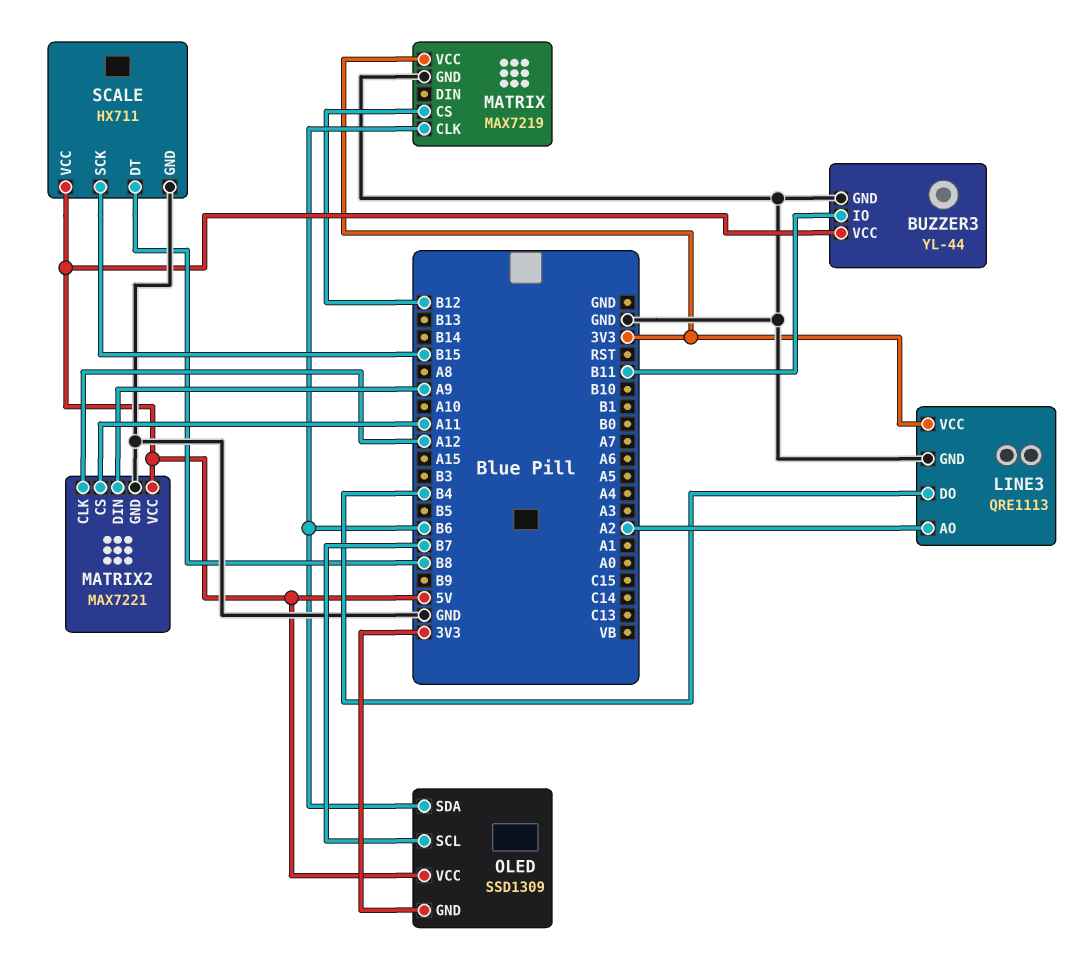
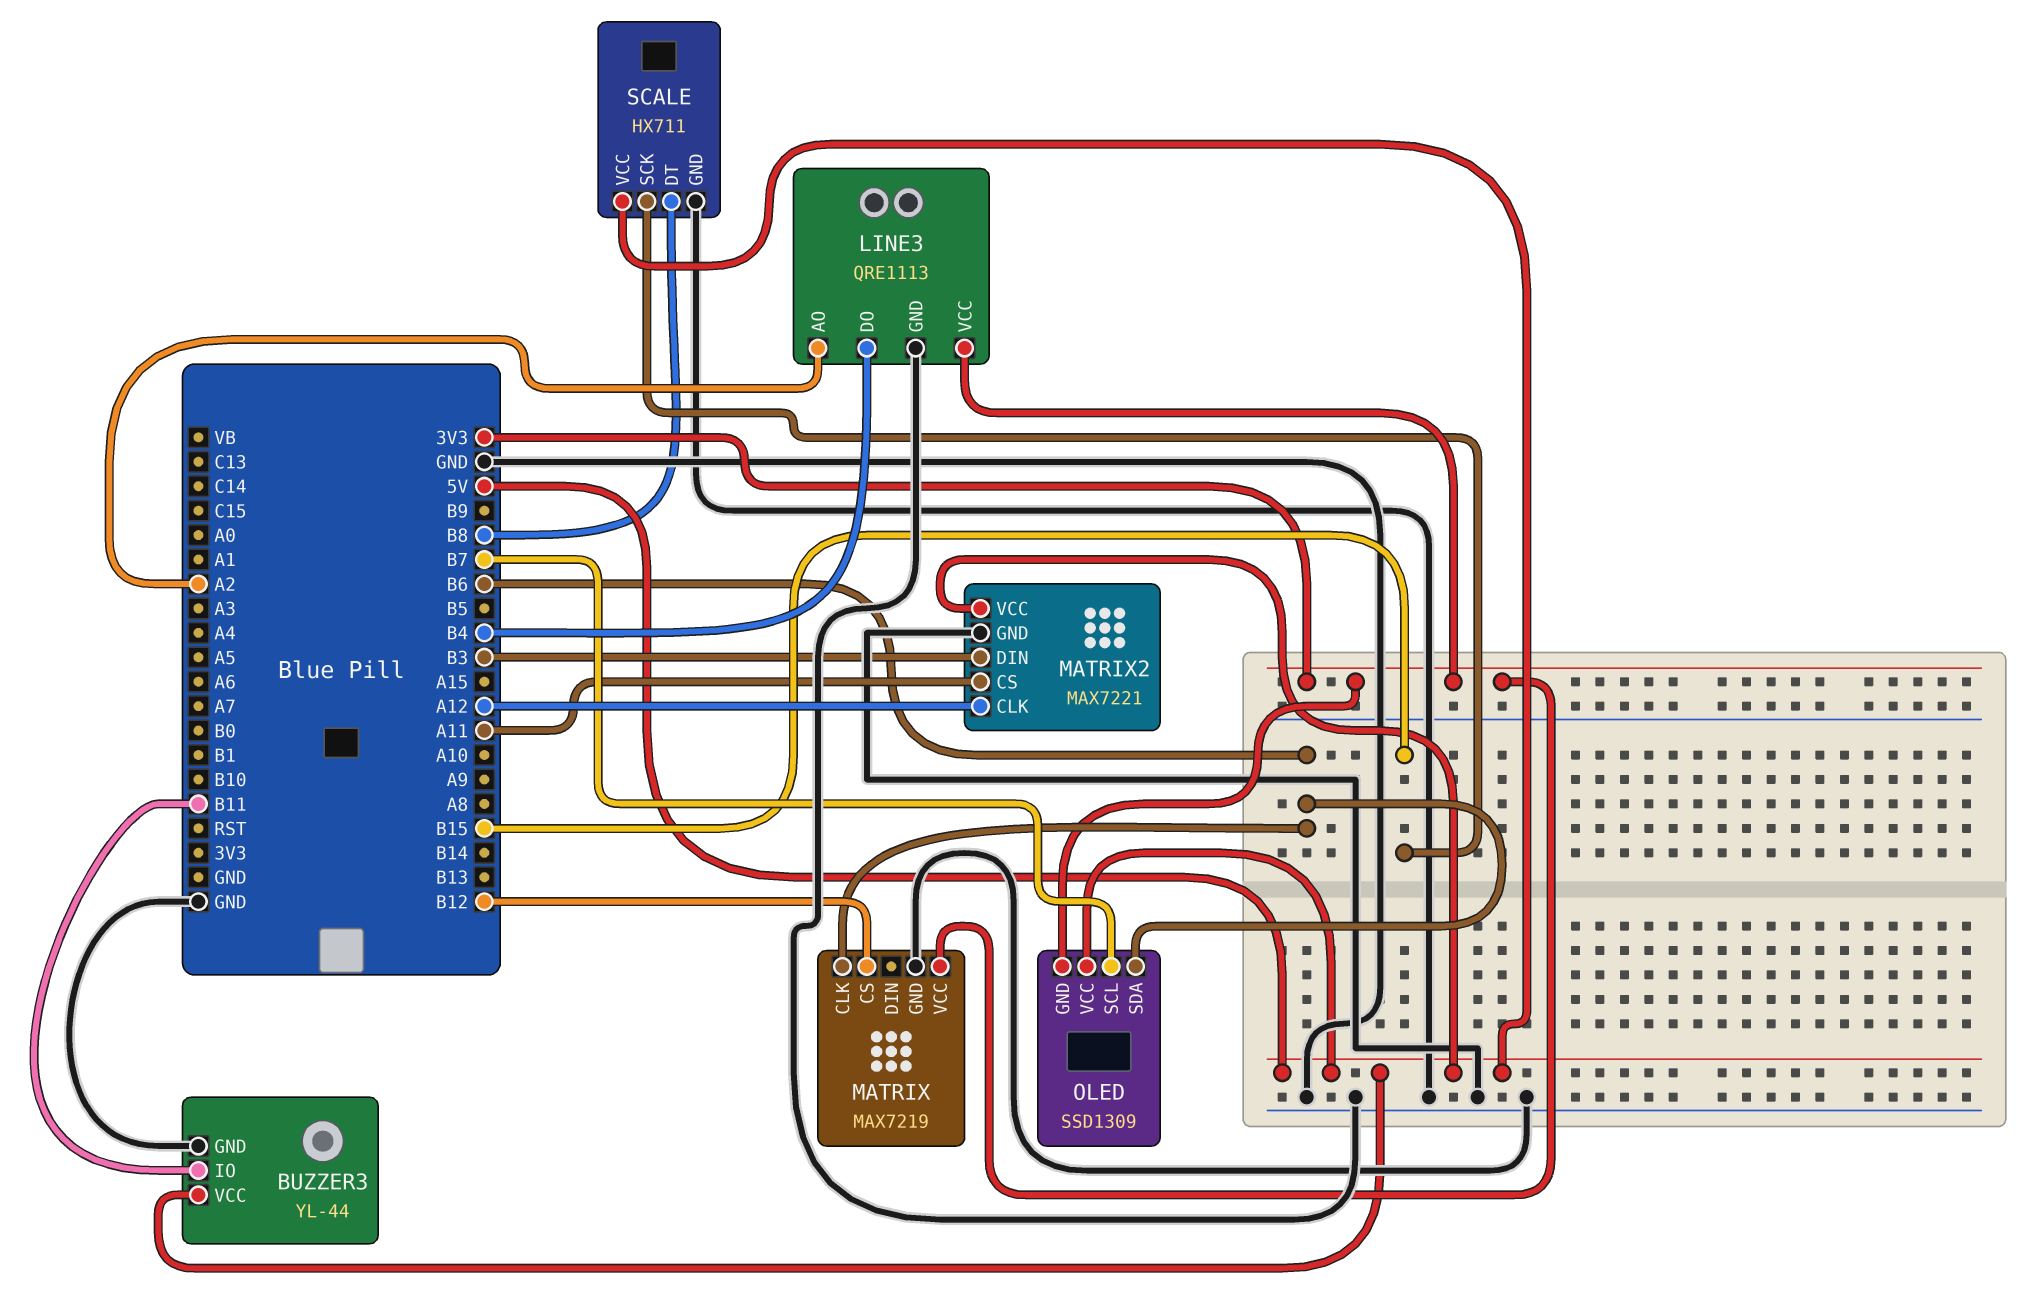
MATRIX2 pin DIN: A9 -> B3

